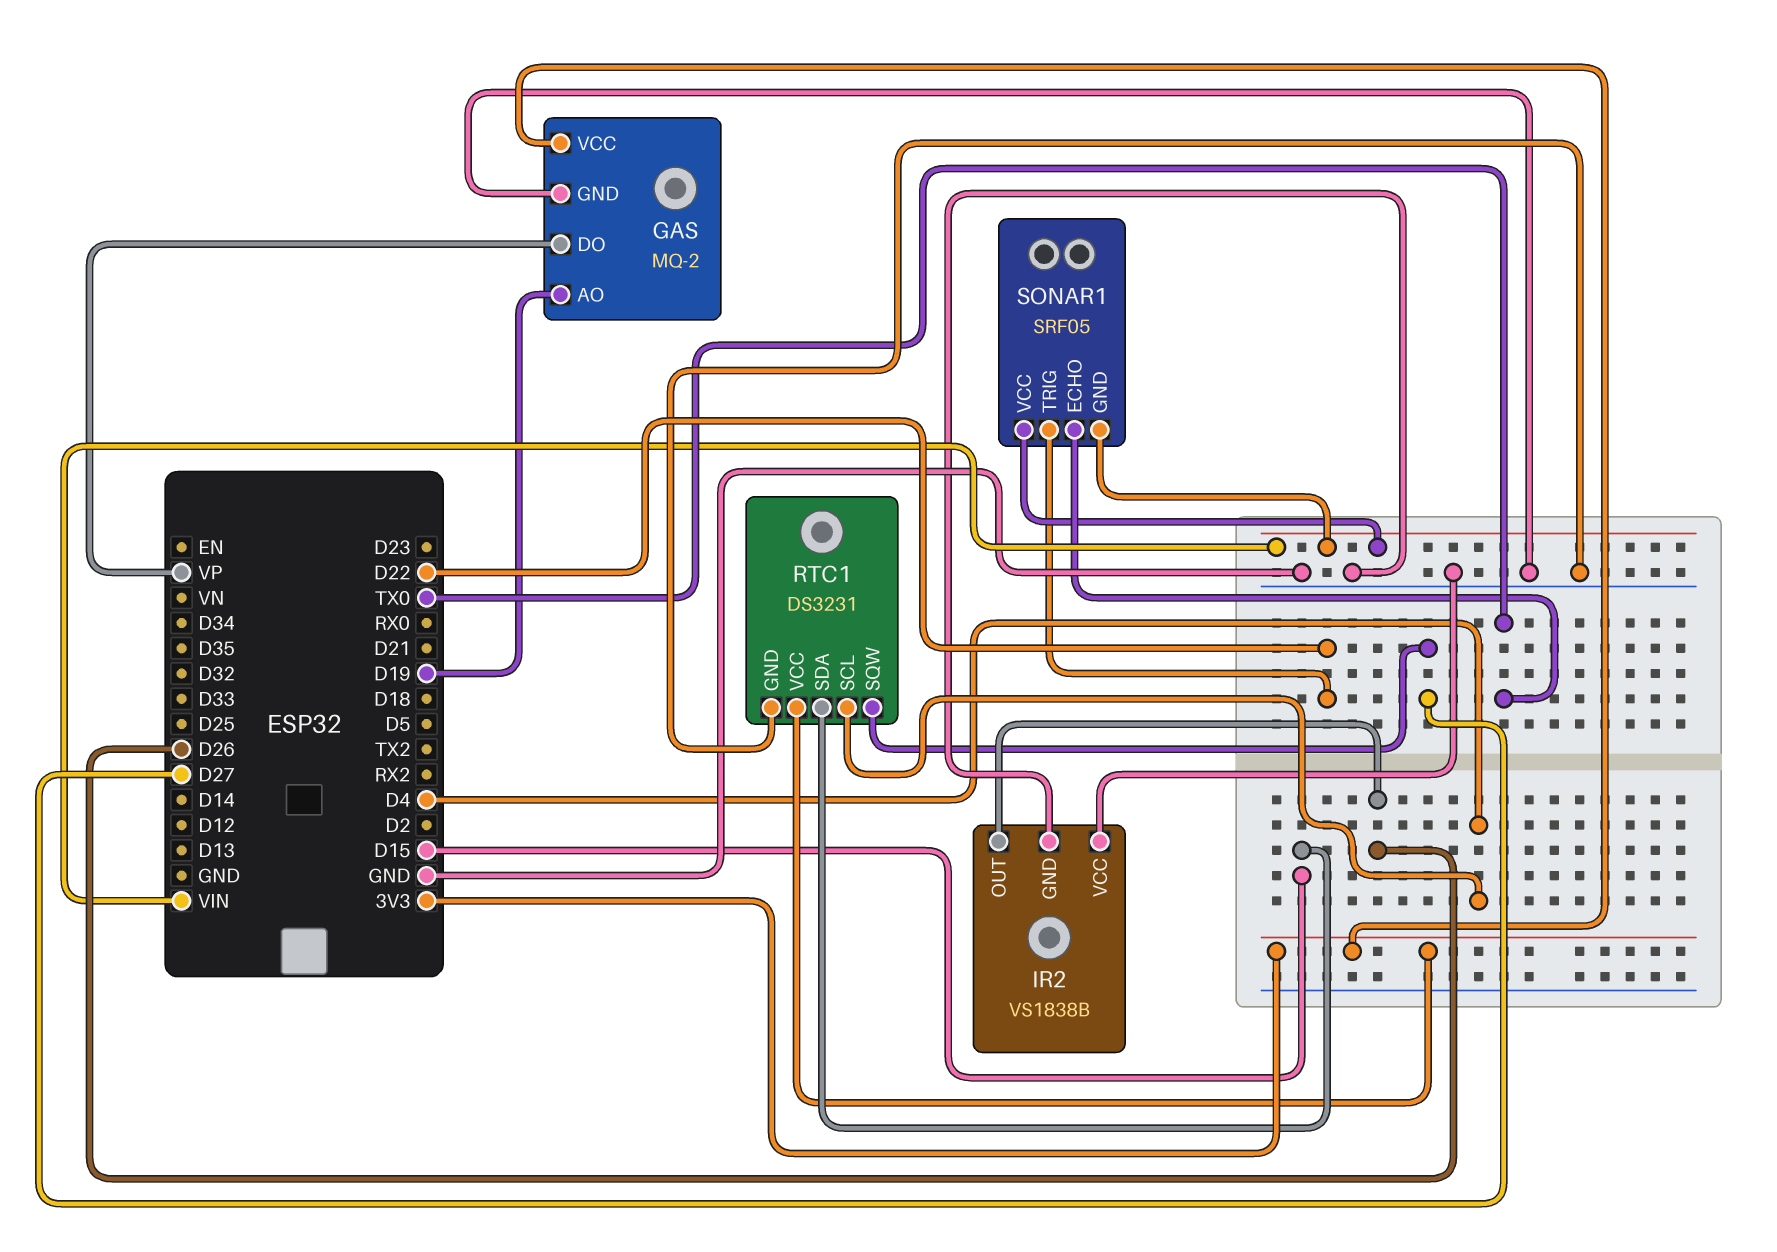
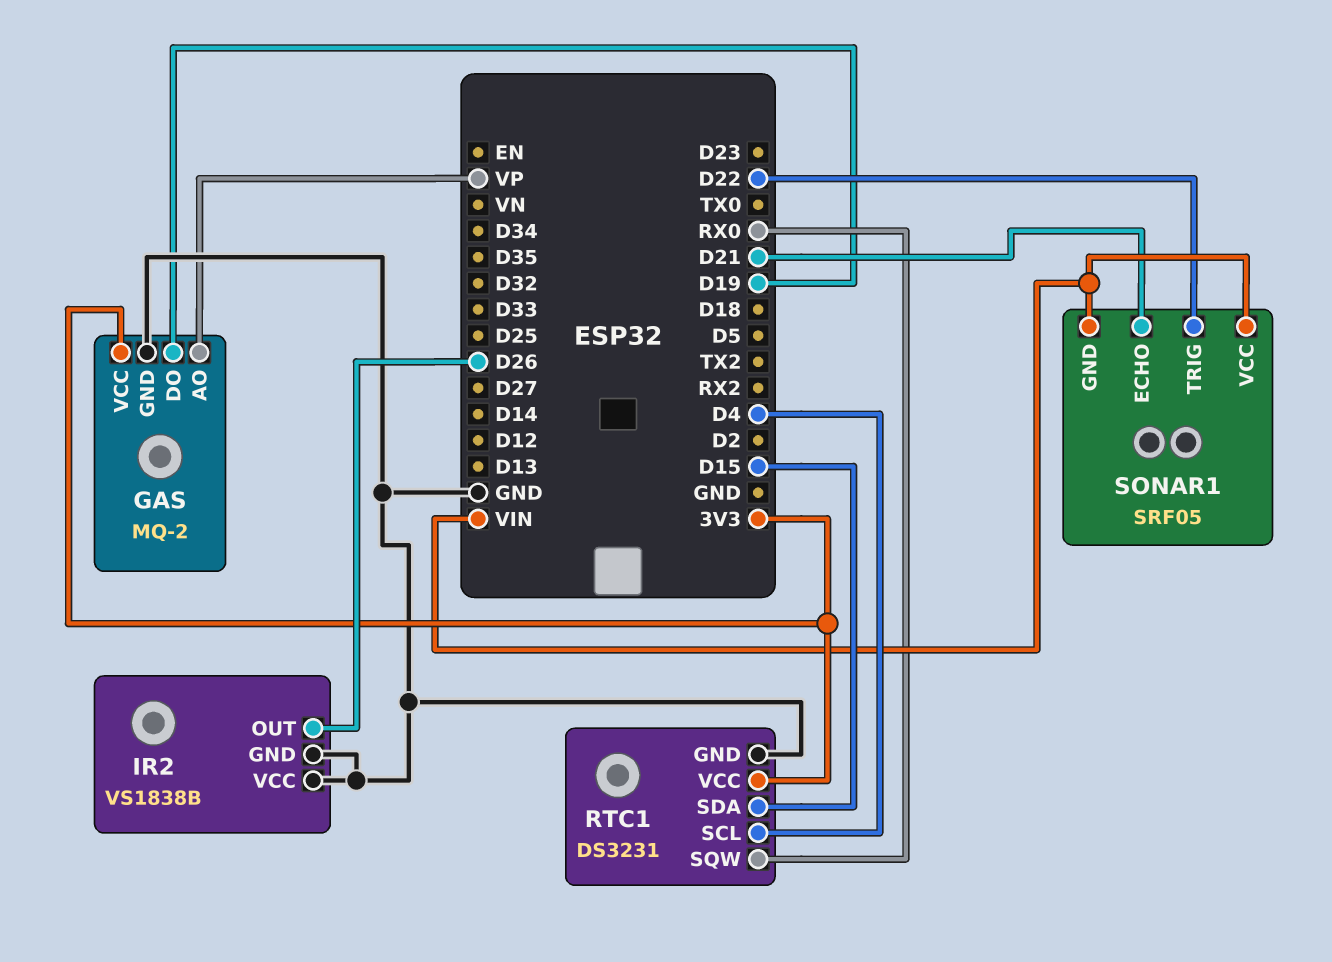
GAS pin AO: D19 -> VP
GAS pin DO: VP -> D19
RTC1 pin SQW: D27 -> RX0
SONAR1 pin ECHO: TX0 -> D21

